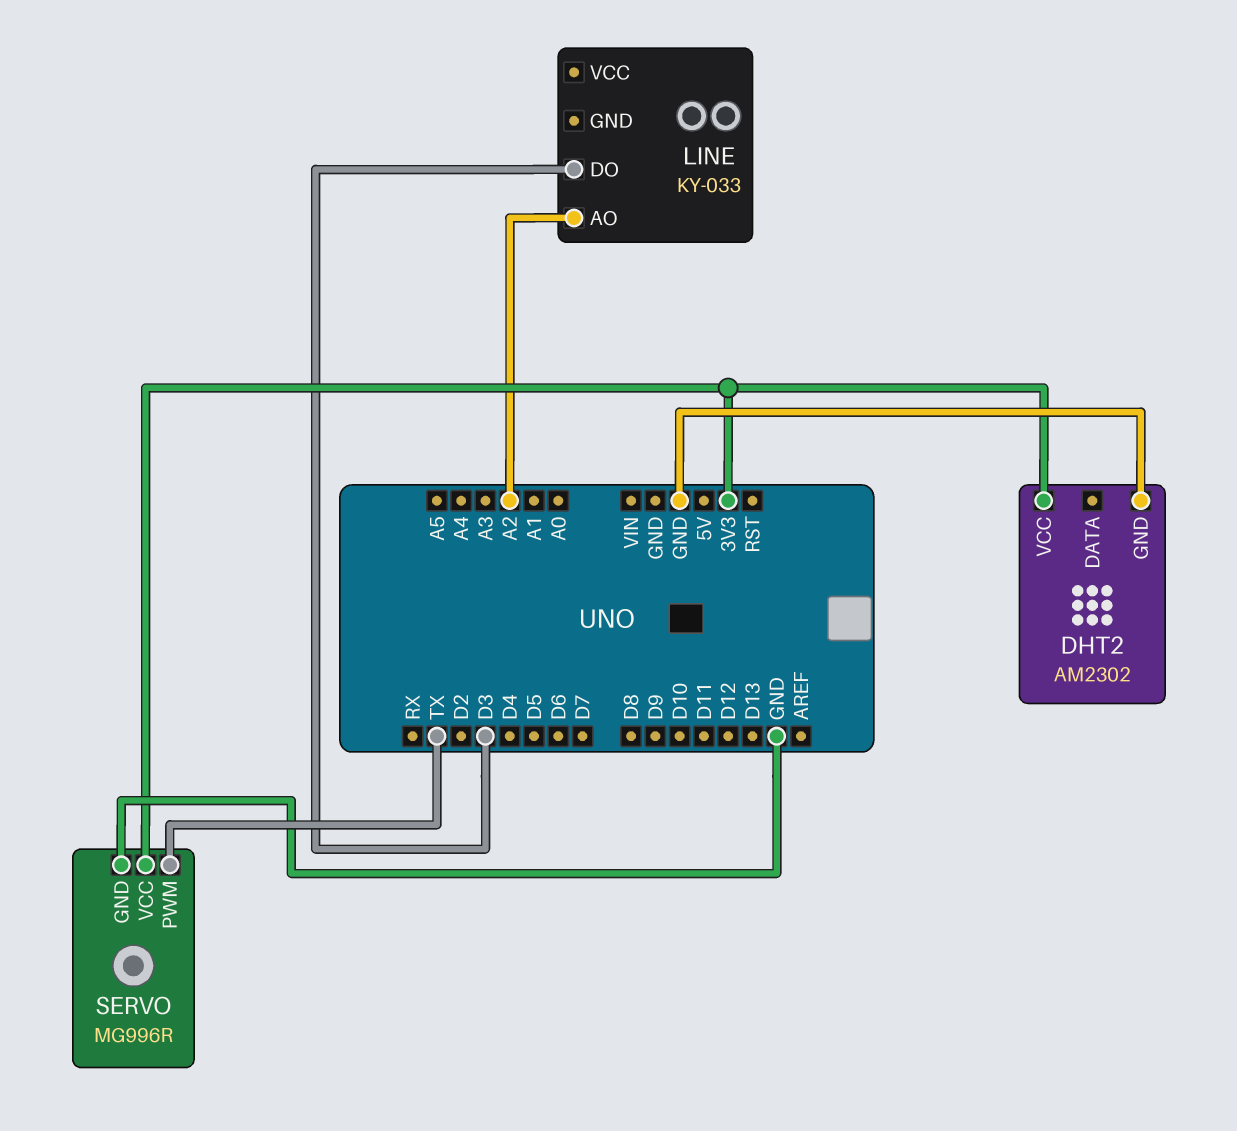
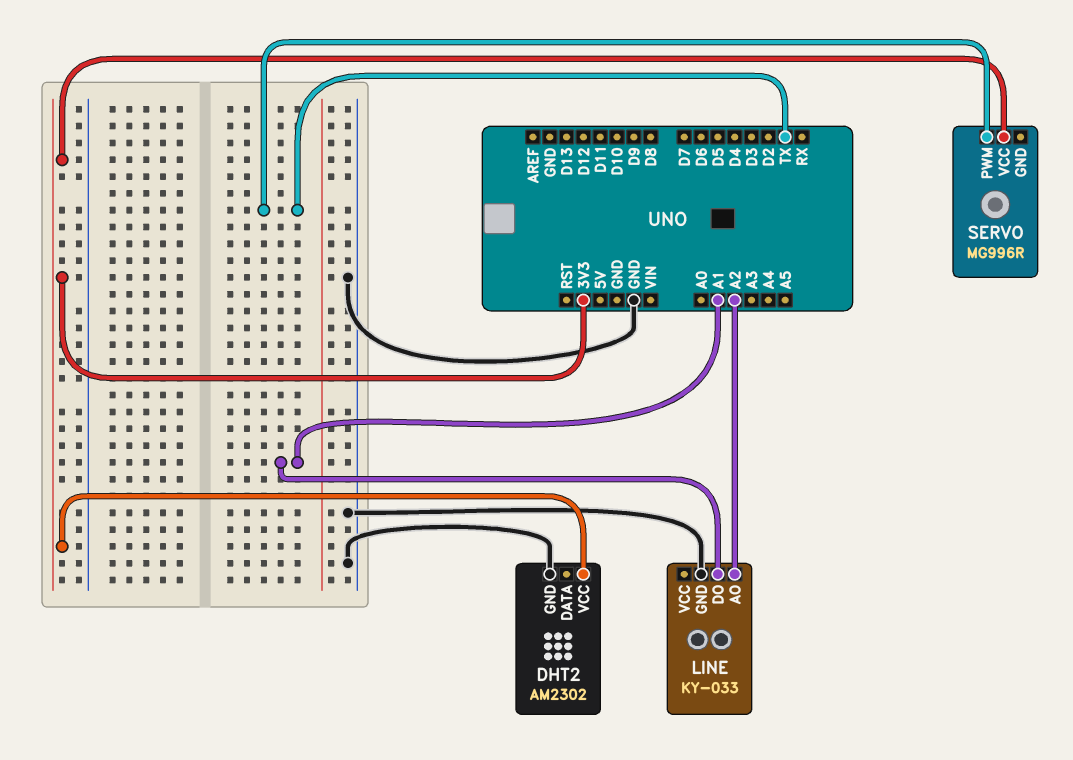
LINE pin DO: D3 -> A1
LINE pin GND: none -> GND
SERVO pin GND: GND -> none

